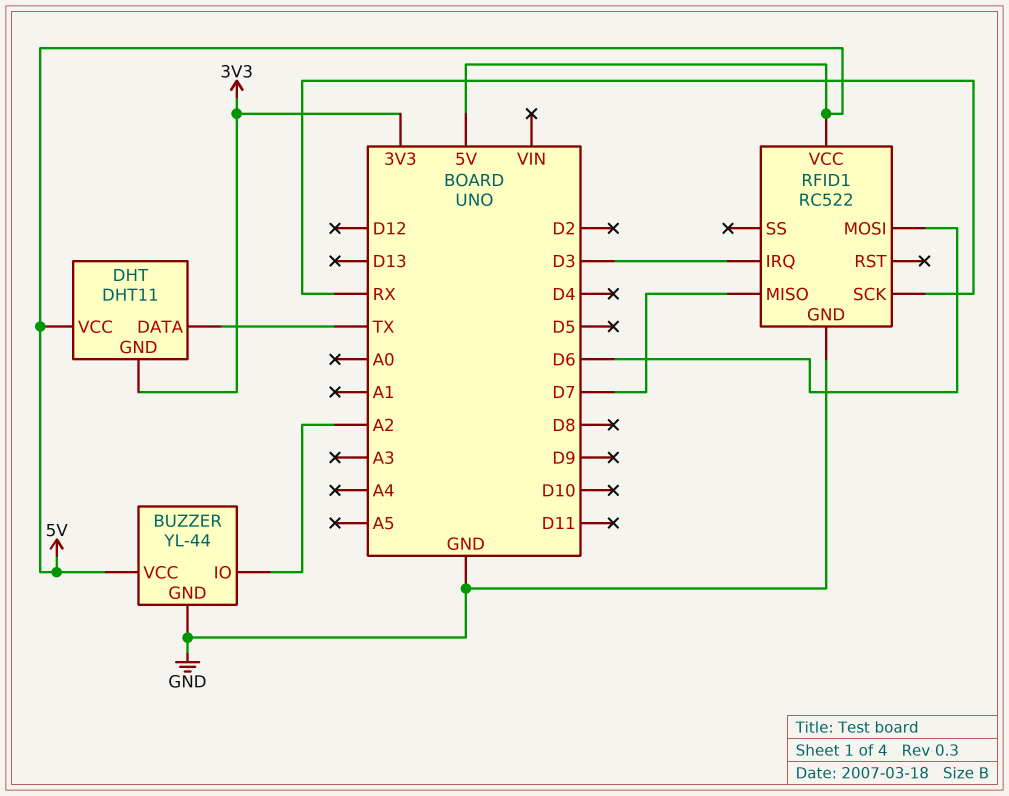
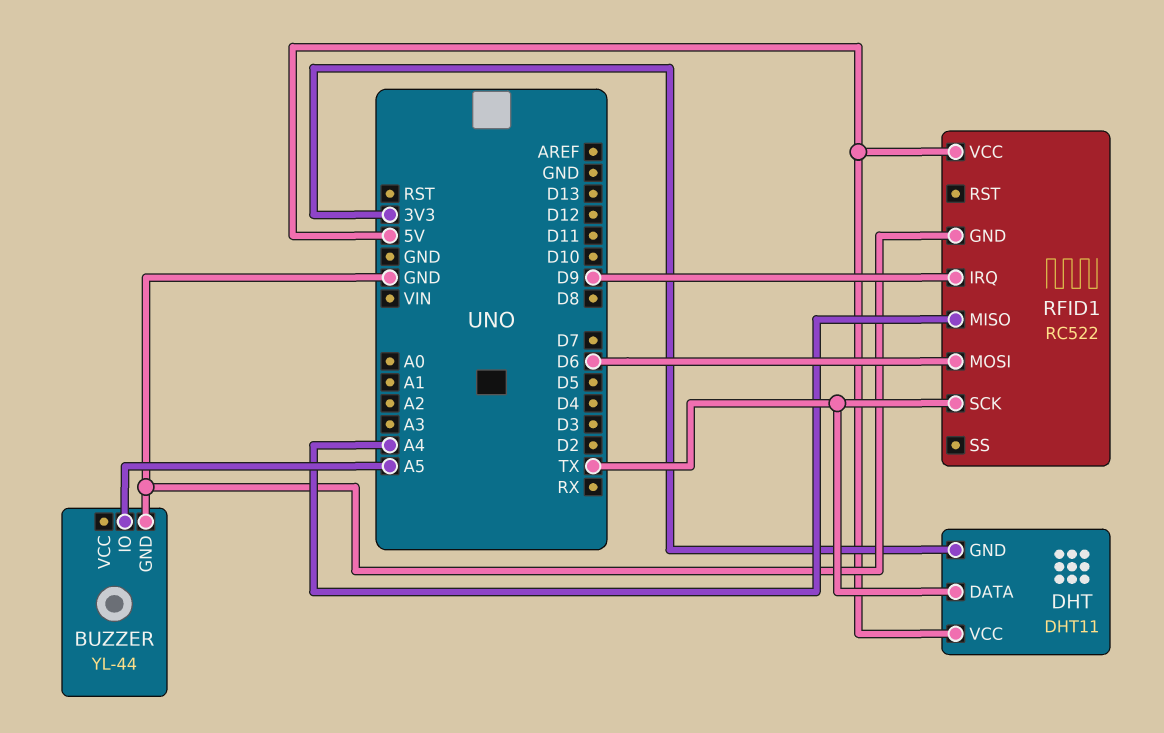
BUZZER pin IO: A2 -> A5
BUZZER pin VCC: 5V -> none
RFID1 pin IRQ: D3 -> D9
RFID1 pin MISO: D7 -> A4
RFID1 pin SCK: RX -> TX

